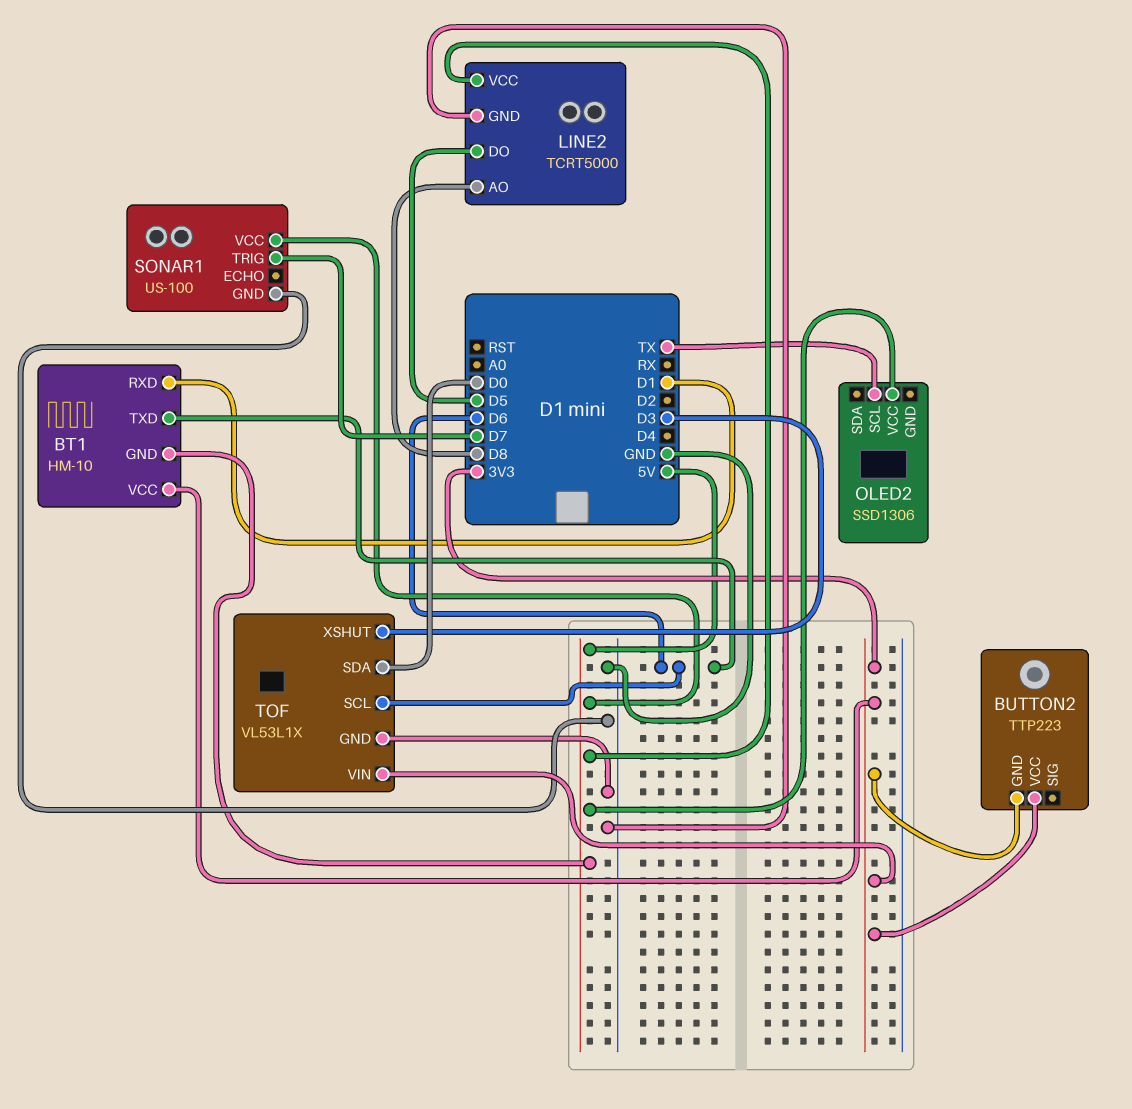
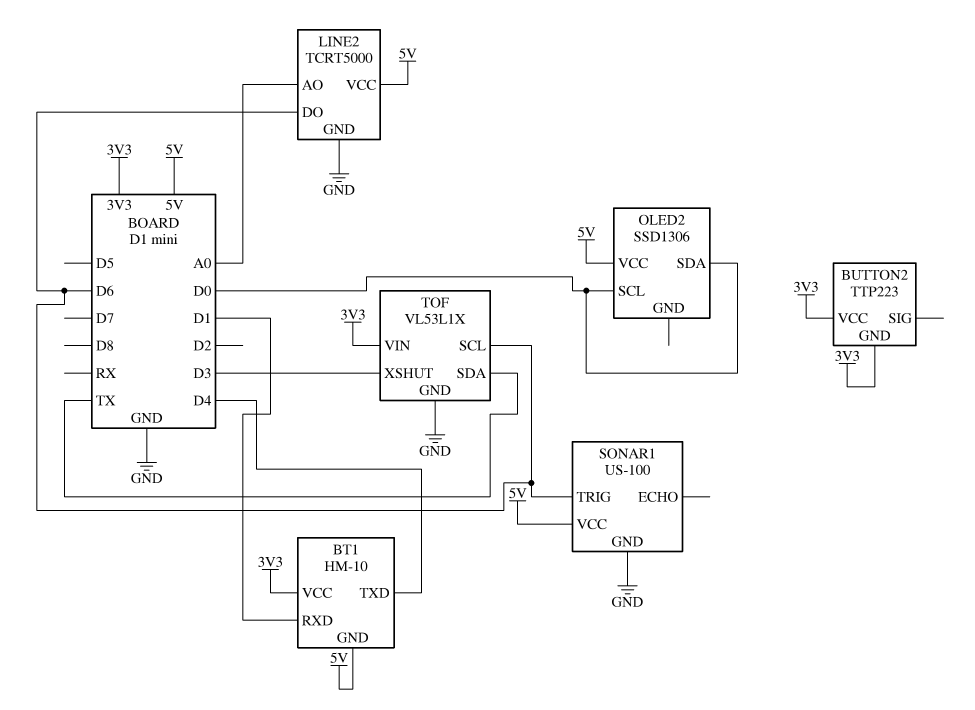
BT1 pin TXD: D6 -> D4
LINE2 pin AO: D8 -> A0
LINE2 pin DO: D5 -> D6
OLED2 pin SCL: TX -> D0
OLED2 pin SDA: none -> D0
SONAR1 pin TRIG: D7 -> D6
TOF pin SDA: D0 -> TX

